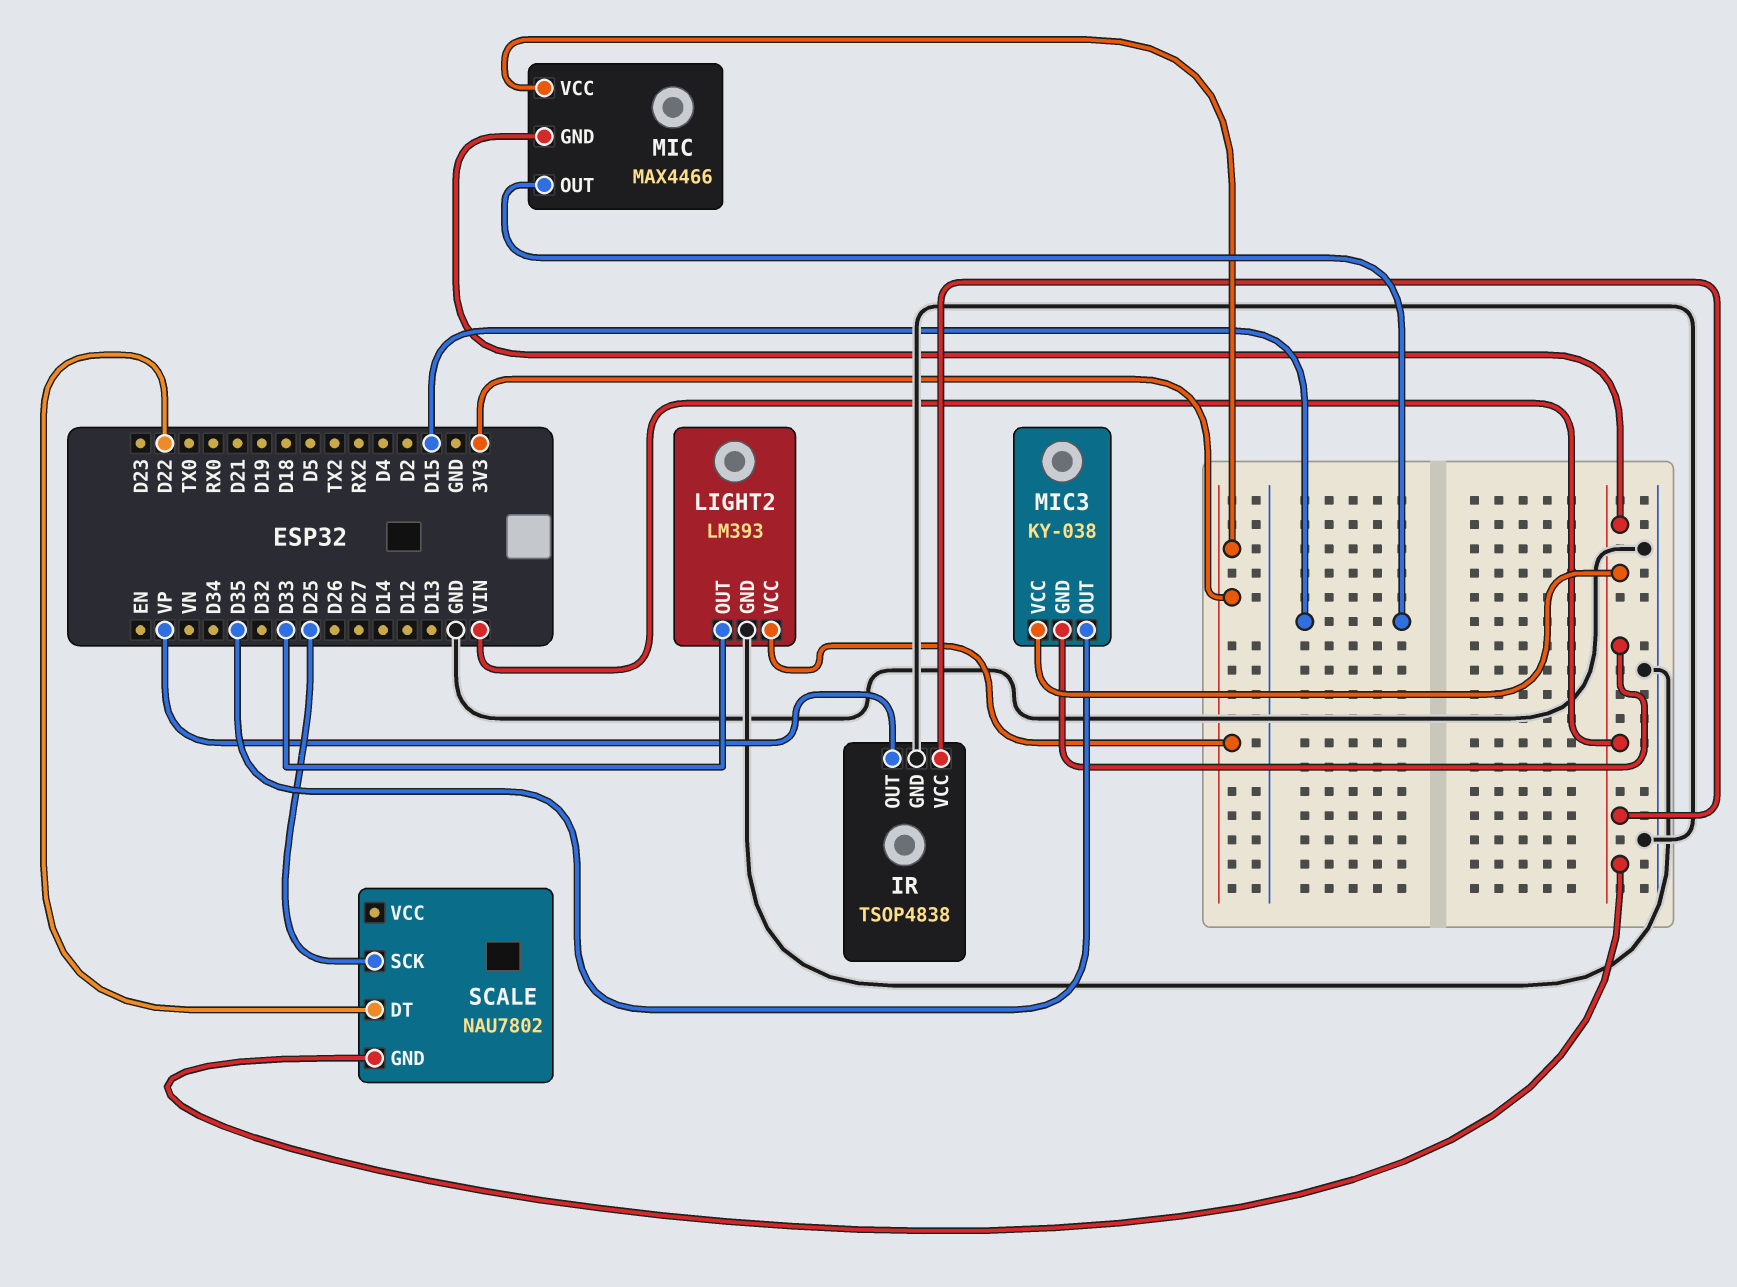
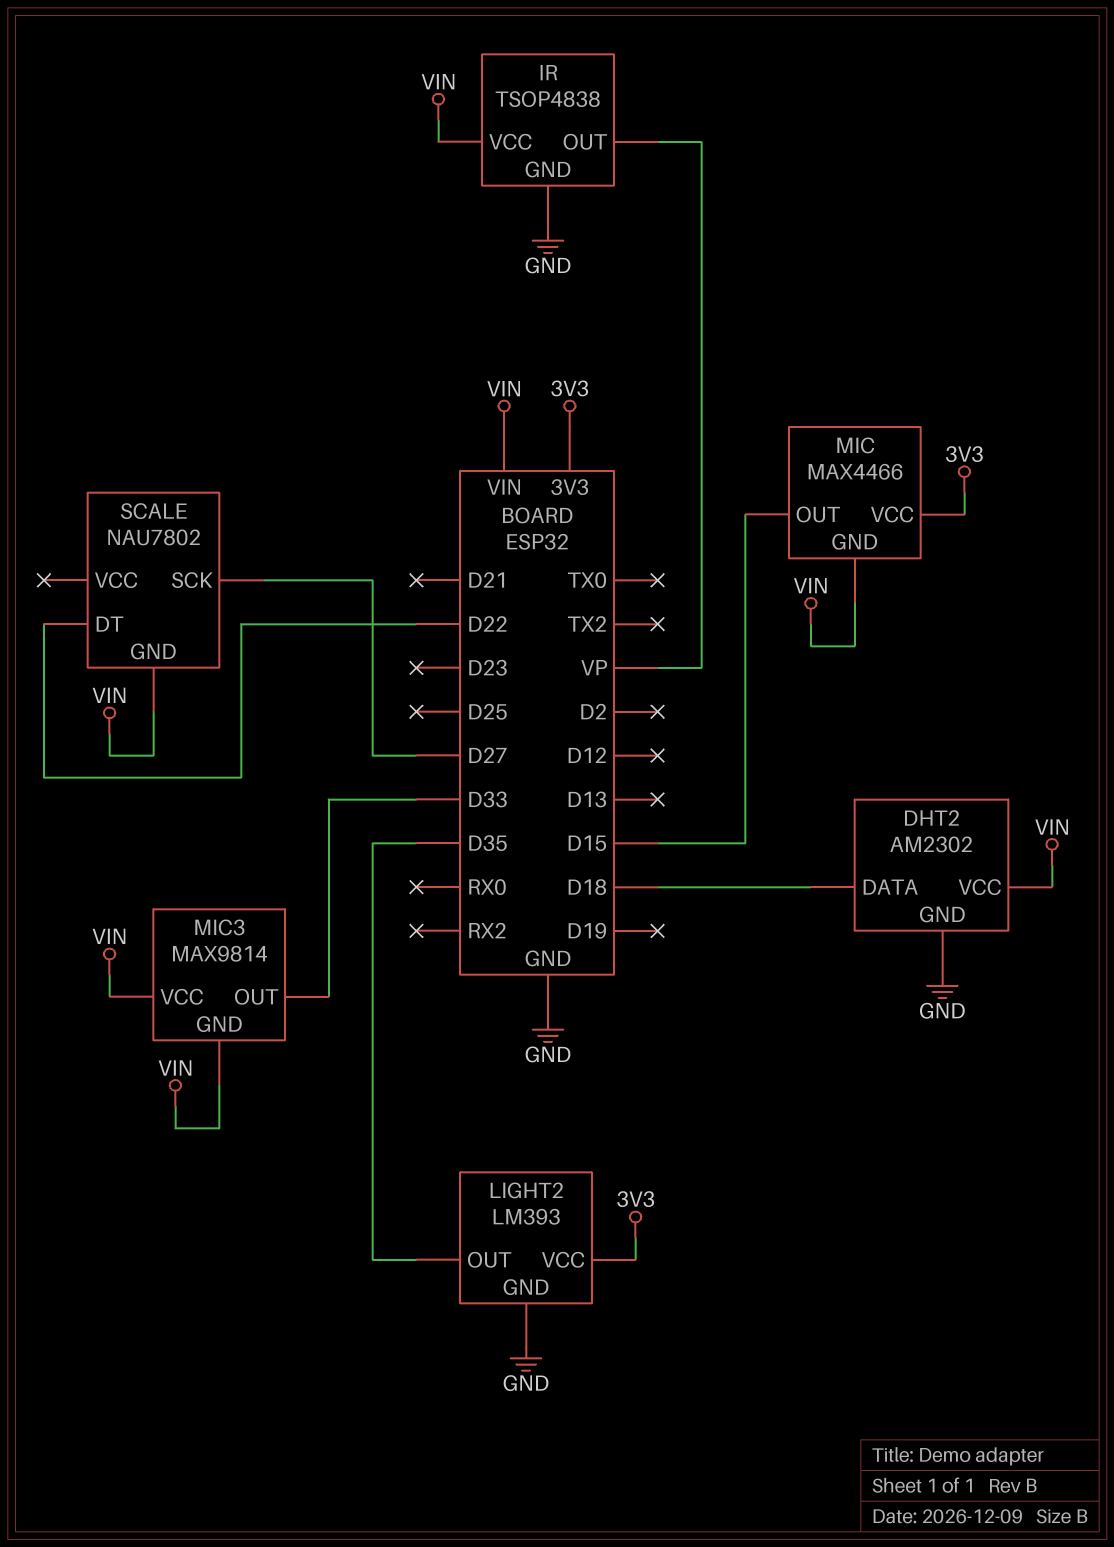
DHT2: none -> AM2302
DHT2 pin DATA: none -> D18
DHT2 pin GND: none -> GND
DHT2 pin VCC: none -> VIN
LIGHT2 pin OUT: D33 -> D35
MIC3: KY-038 -> MAX9814
MIC3 pin OUT: D35 -> D33
SCALE pin SCK: D25 -> D27

